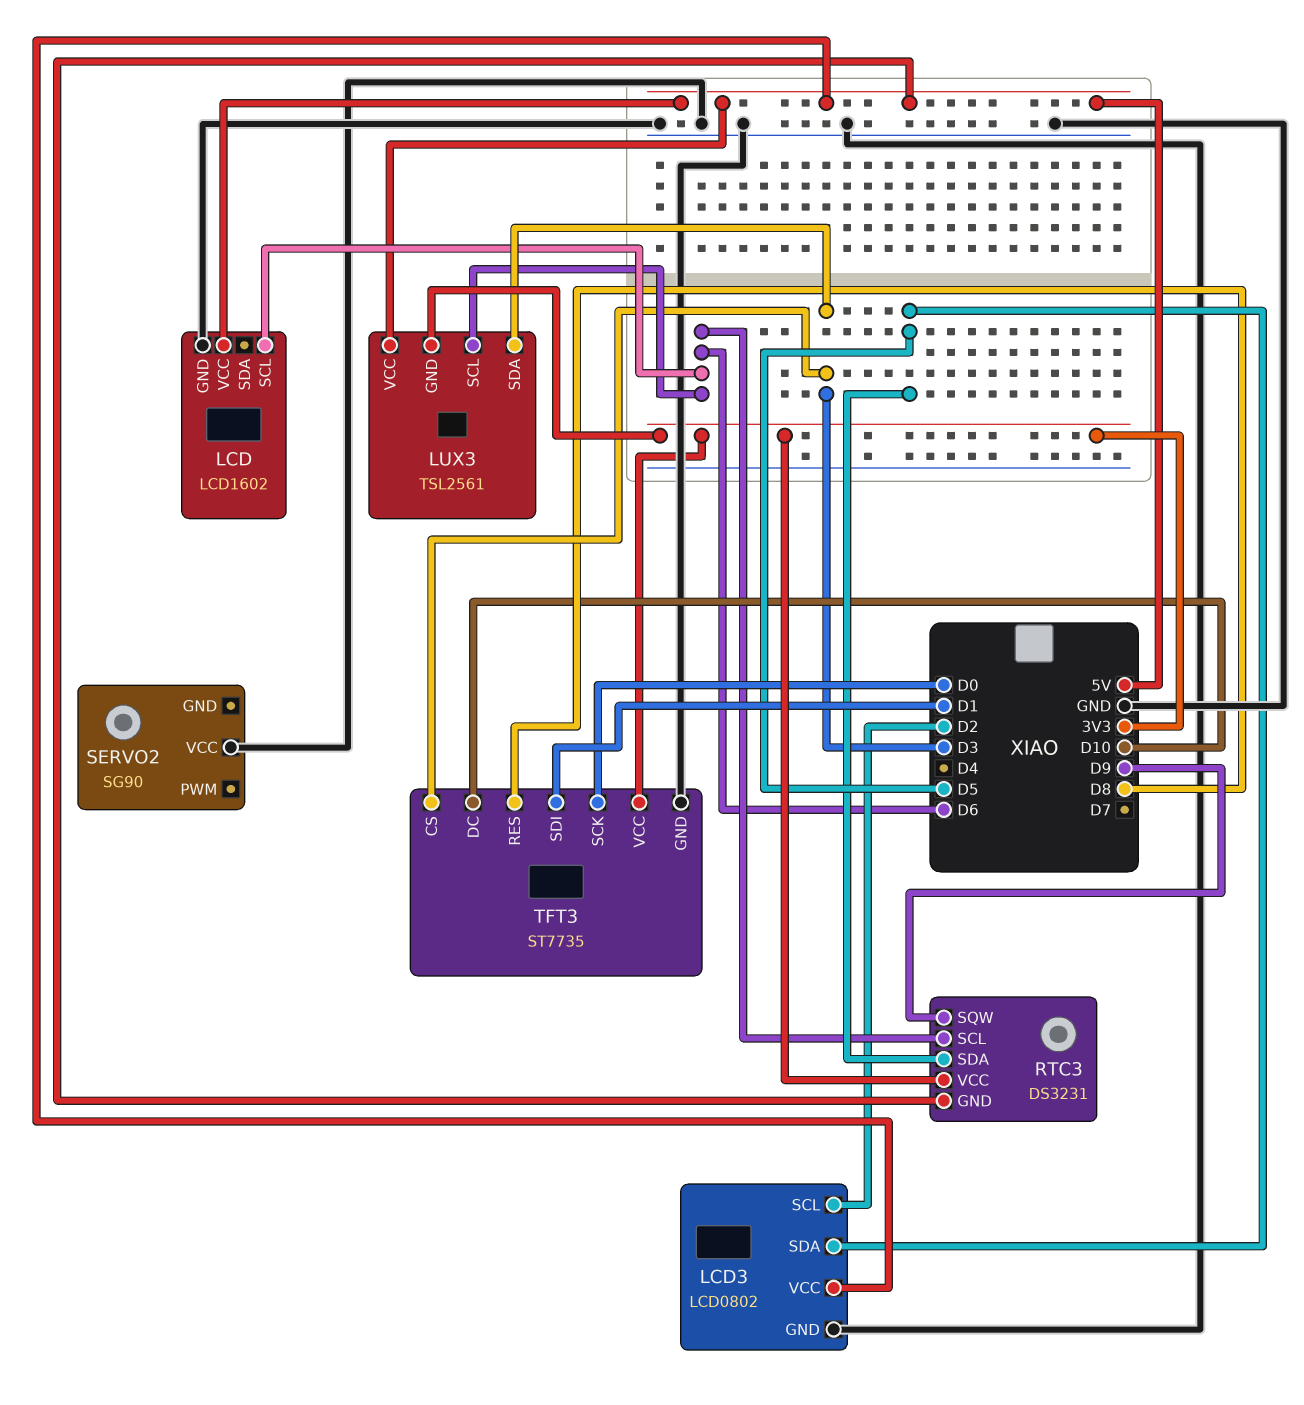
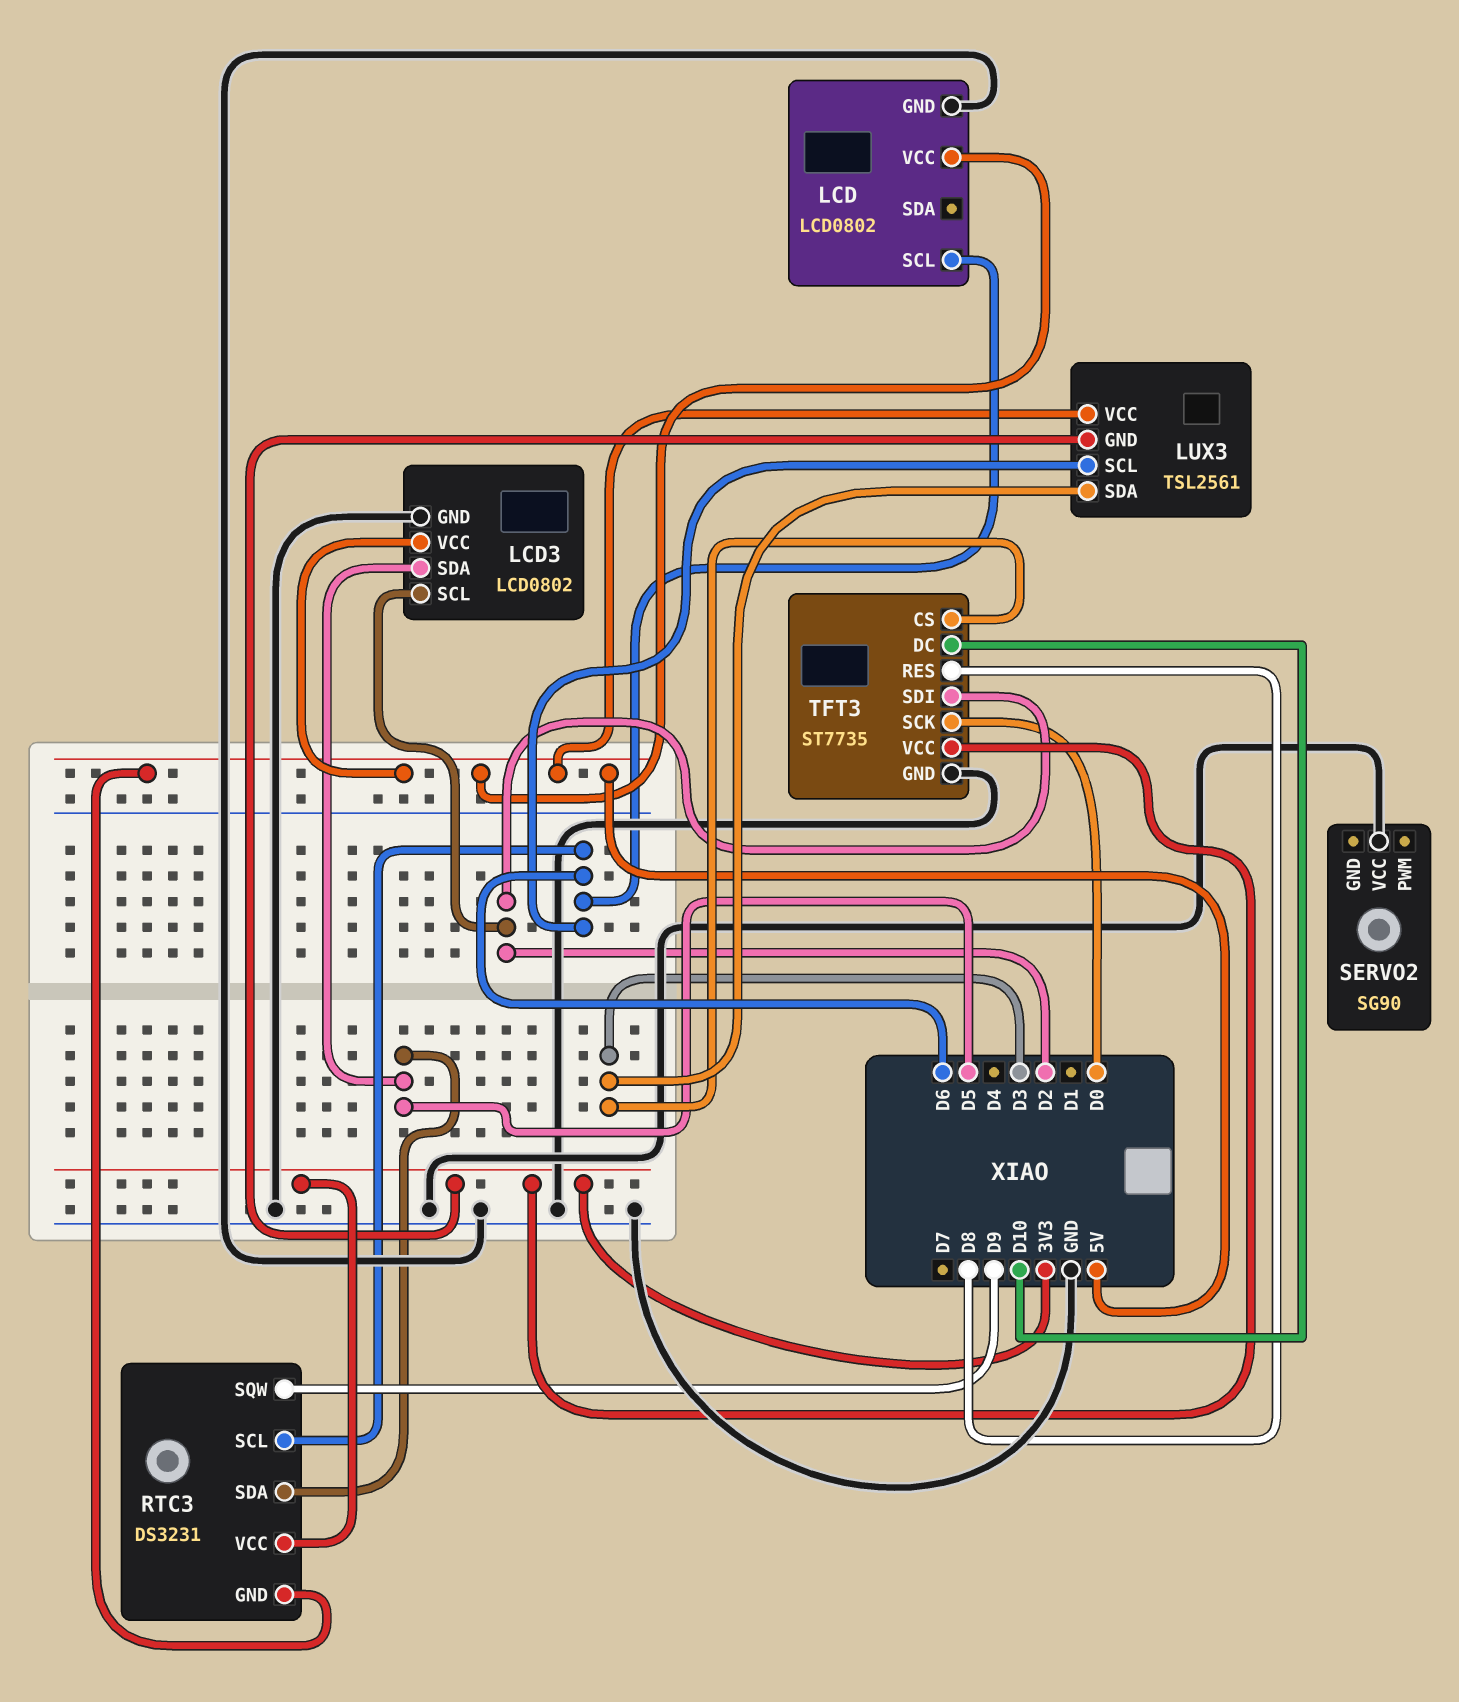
LCD: LCD1602 -> LCD0802
TFT3 pin SDI: D1 -> D2

